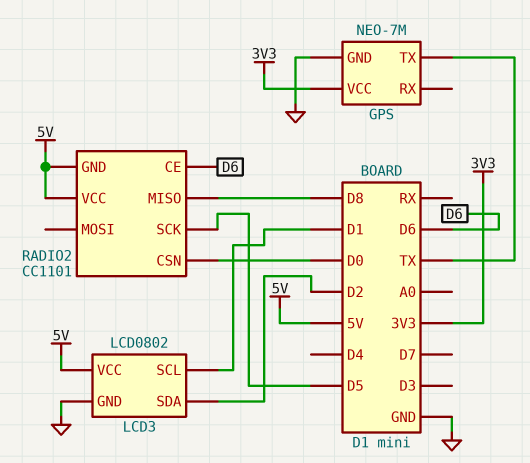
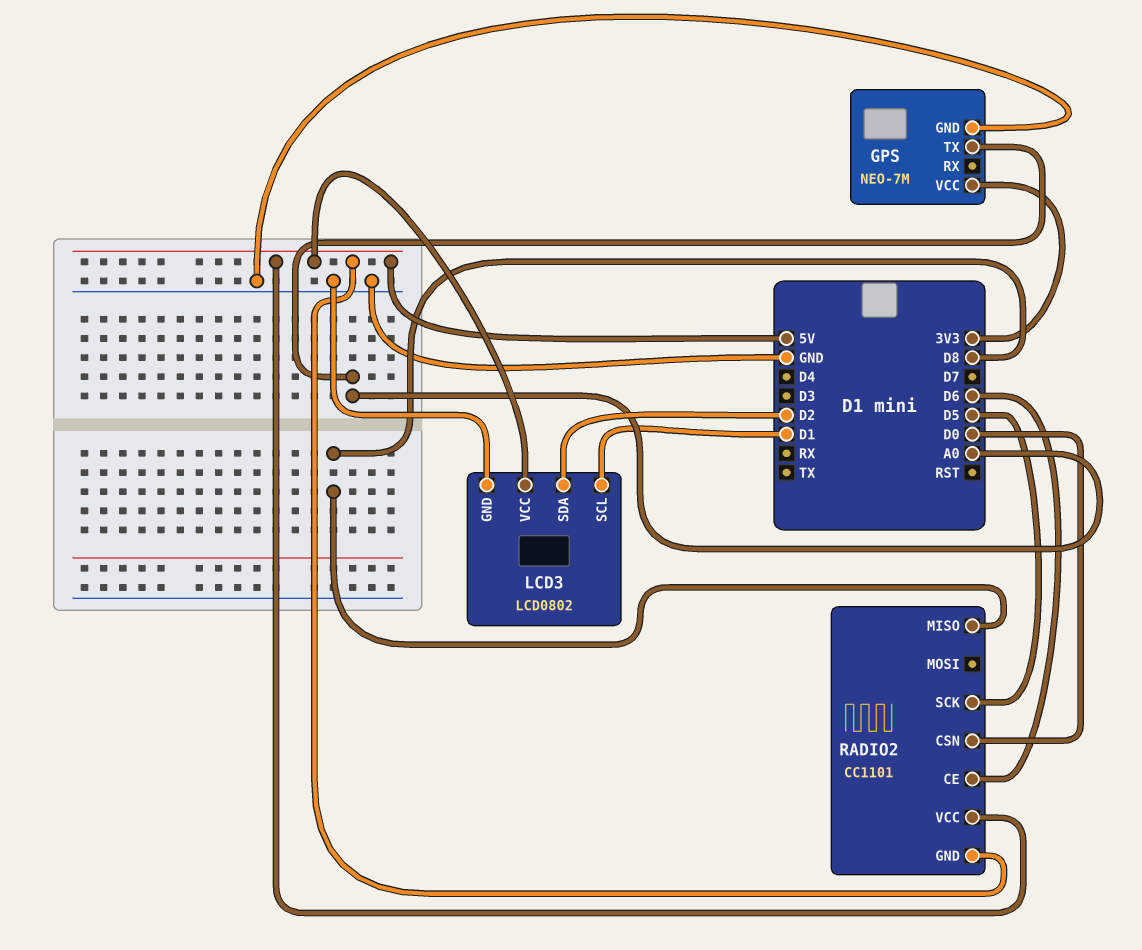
GPS pin TX: TX -> A0

